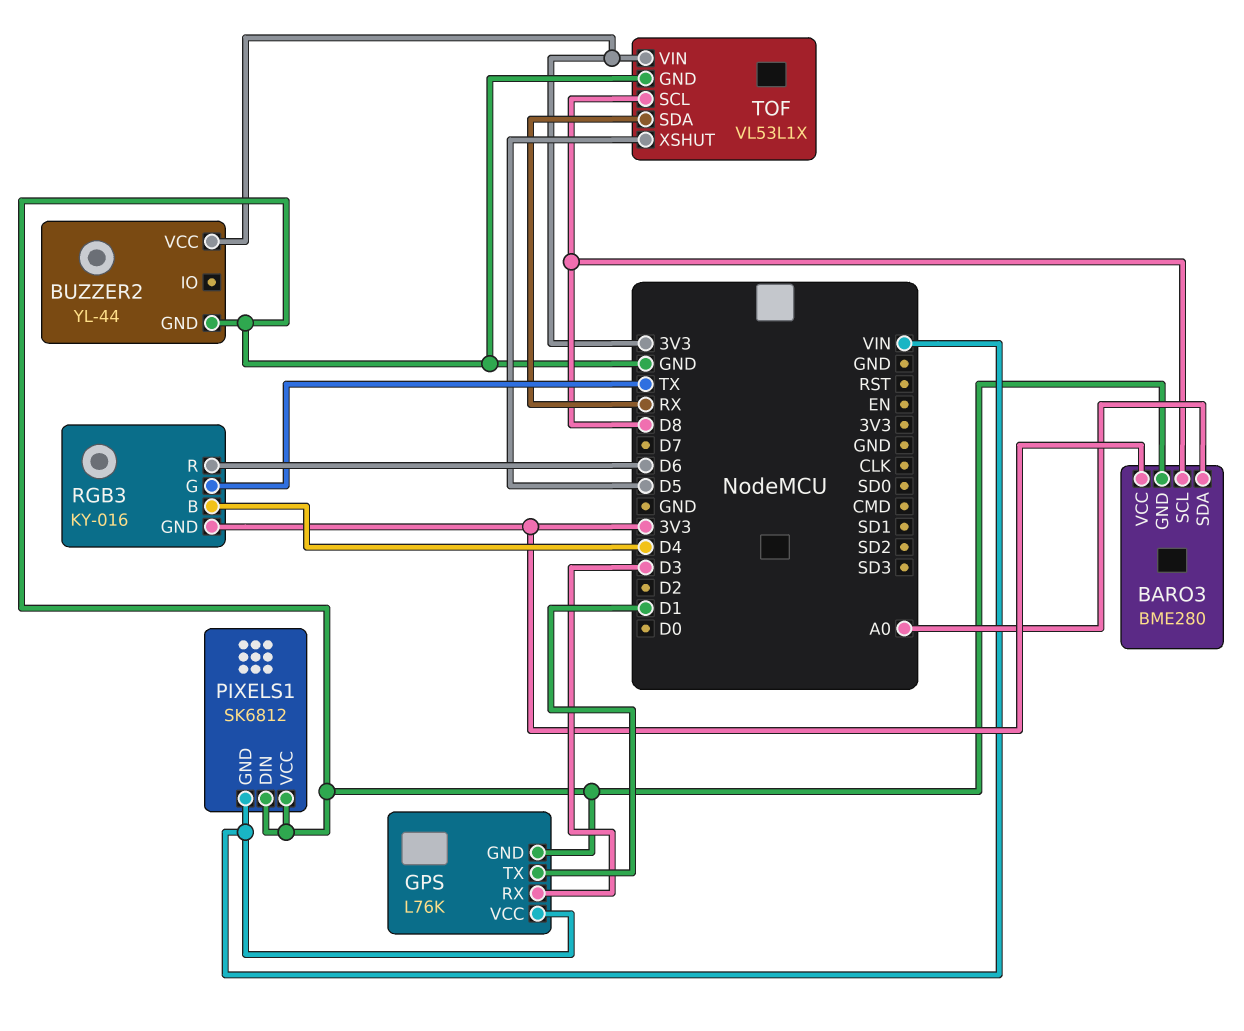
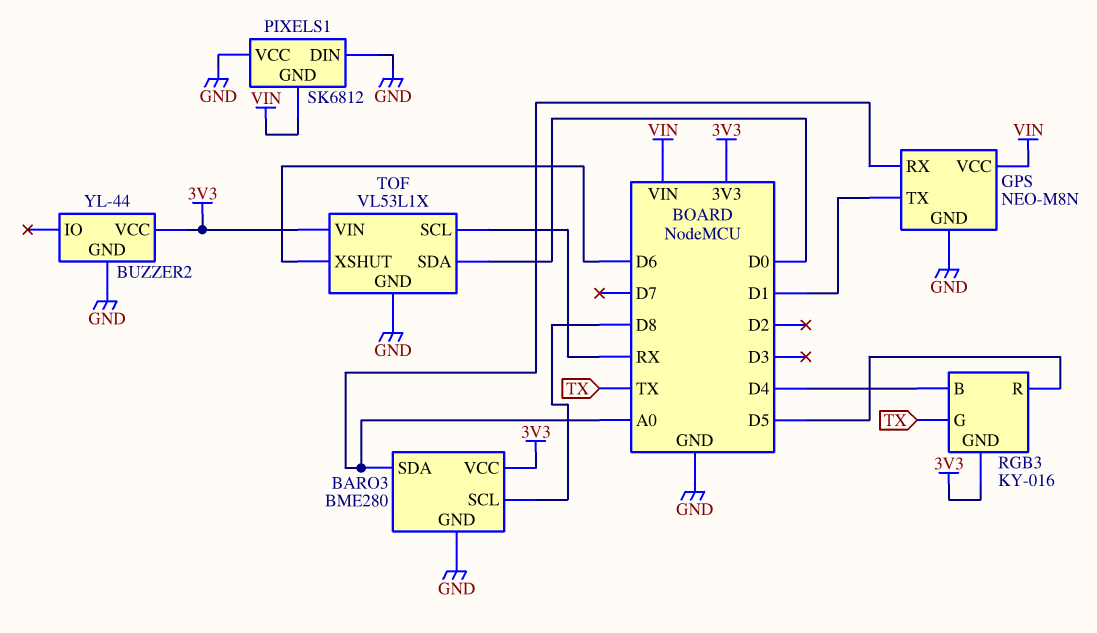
GPS: L76K -> NEO-M8N
GPS pin RX: D3 -> A0
RGB3 pin R: D6 -> D5
TOF pin SCL: D8 -> RX
TOF pin SDA: RX -> D0
TOF pin XSHUT: D5 -> D6

